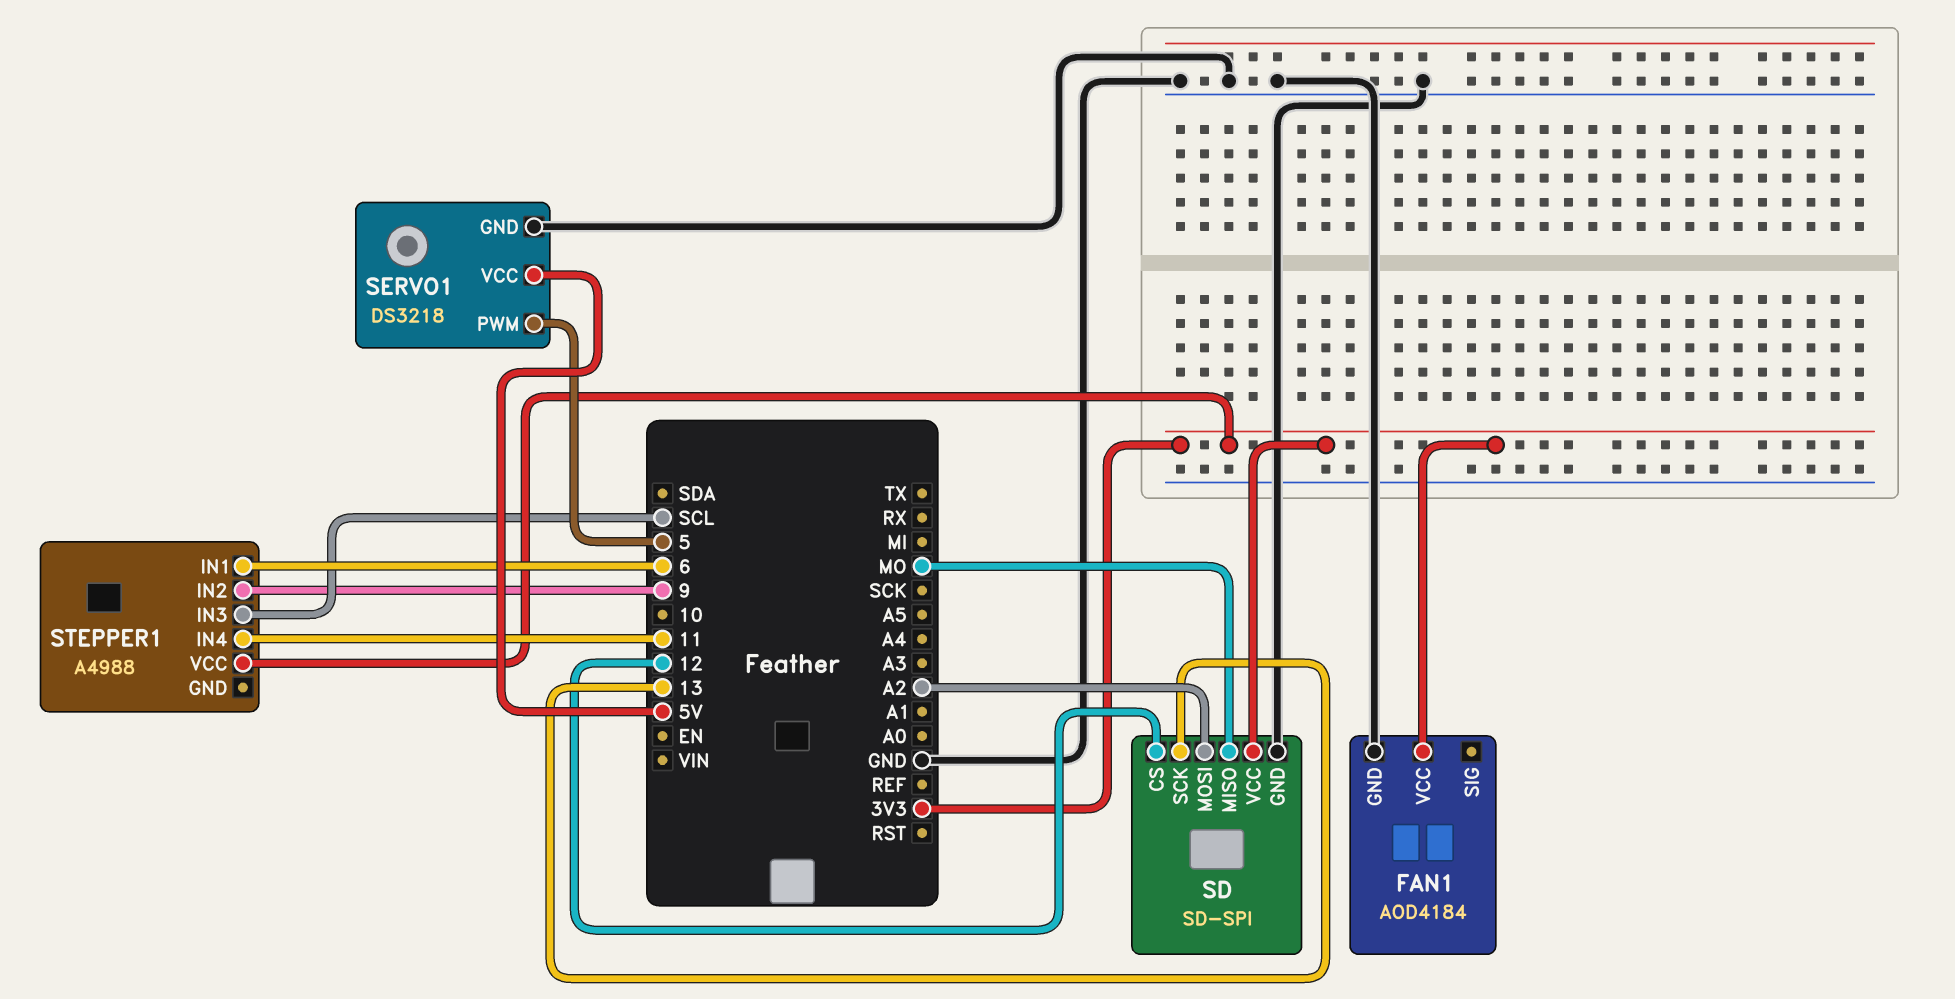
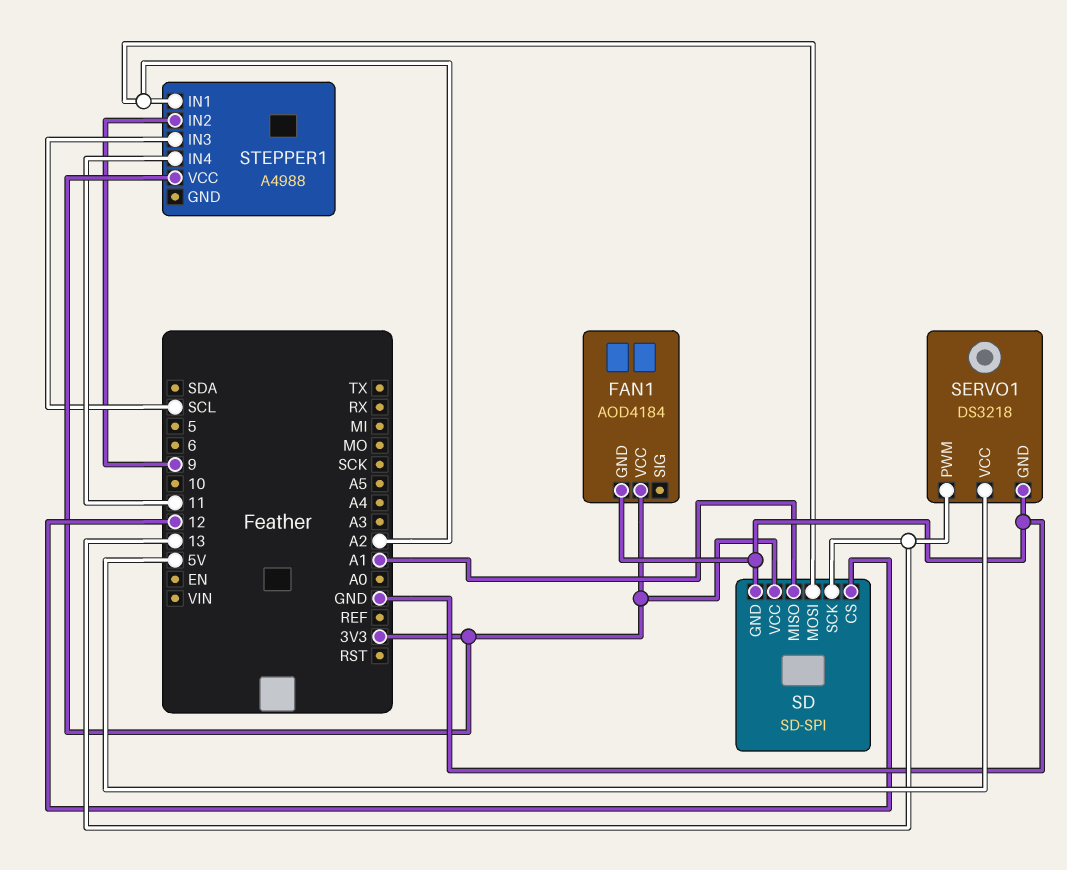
SD pin MISO: MO -> A1
SERVO1 pin PWM: 5 -> 13
STEPPER1 pin IN1: 6 -> A2

